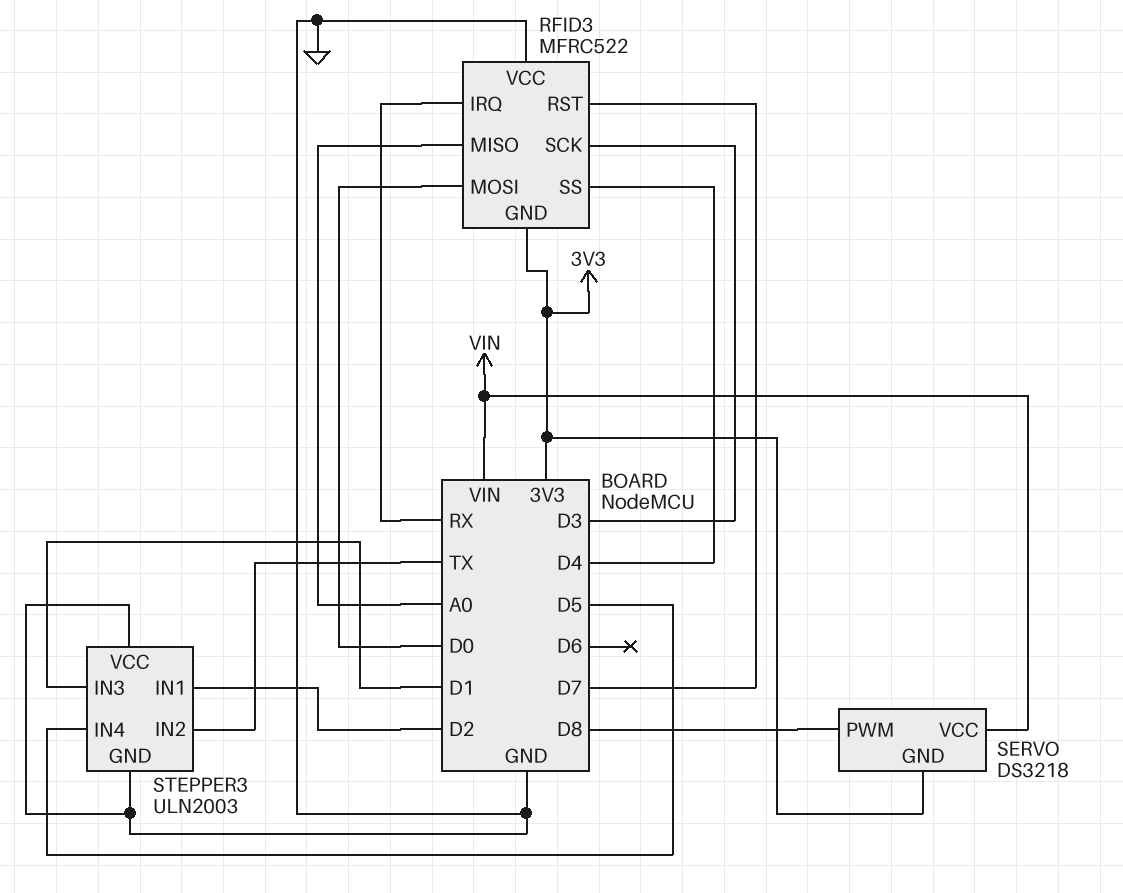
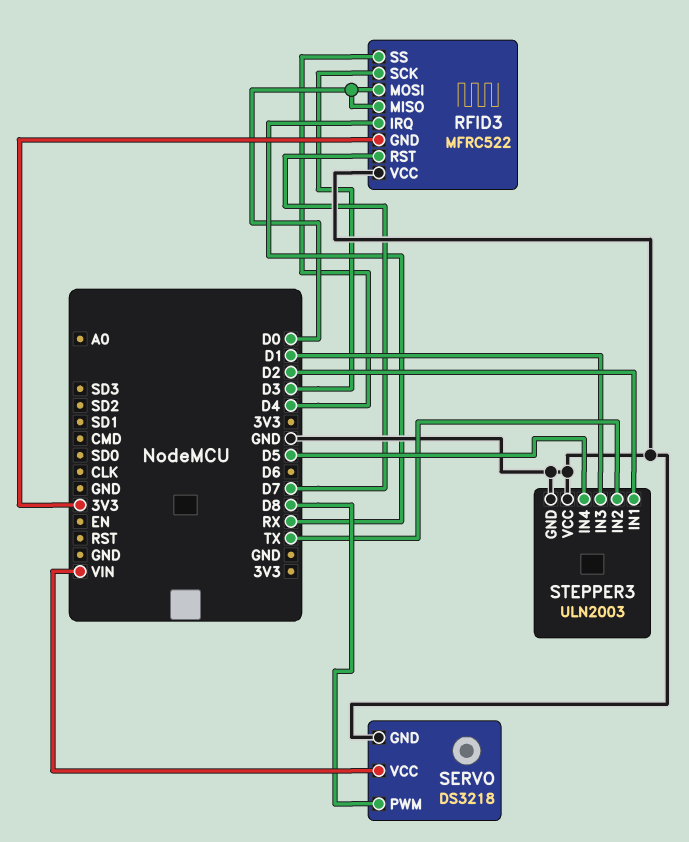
RFID3 pin MISO: A0 -> D0
SERVO pin GND: 3V3 -> GND

